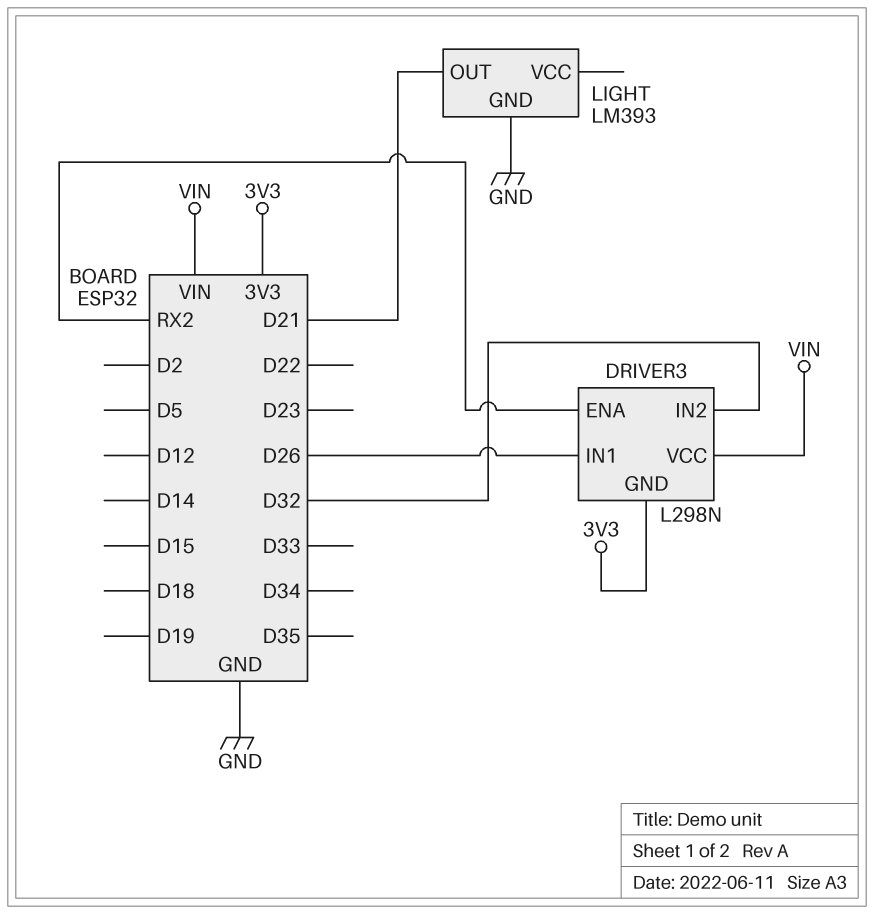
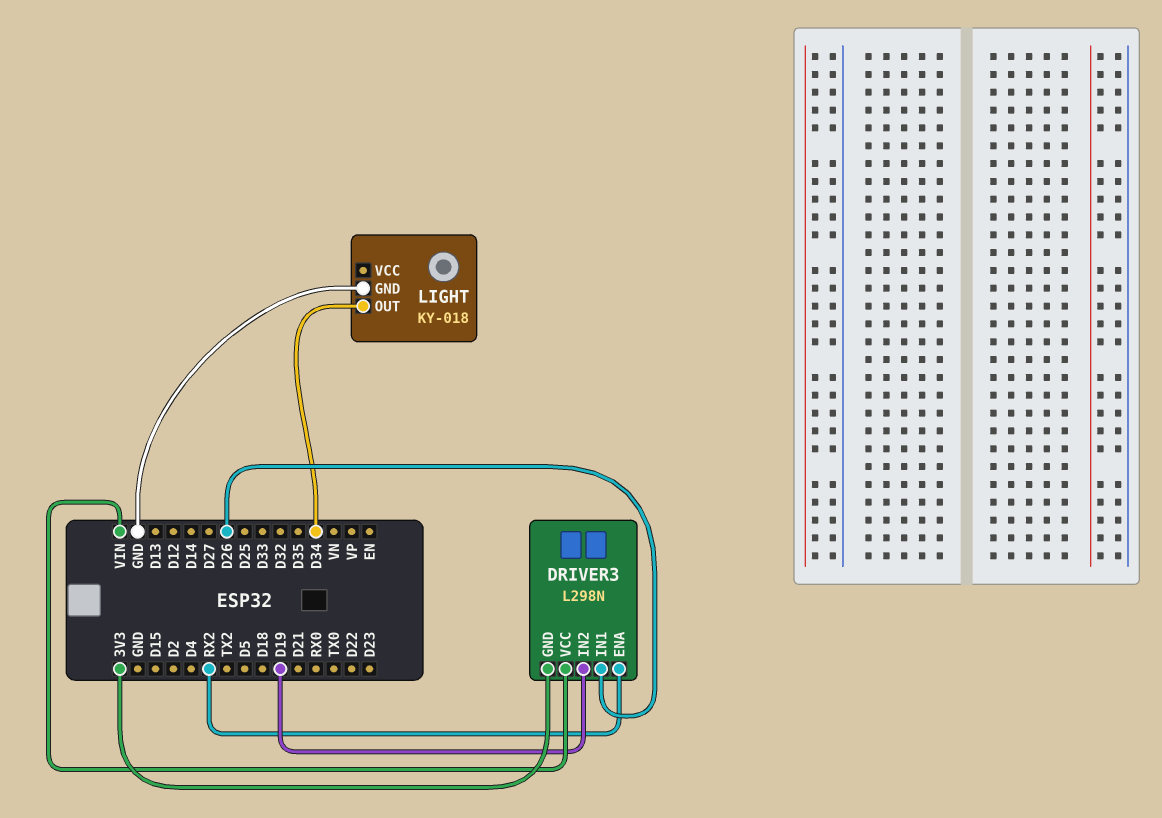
DRIVER3 pin IN2: D32 -> D19
LIGHT: LM393 -> KY-018
LIGHT pin OUT: D21 -> D34

